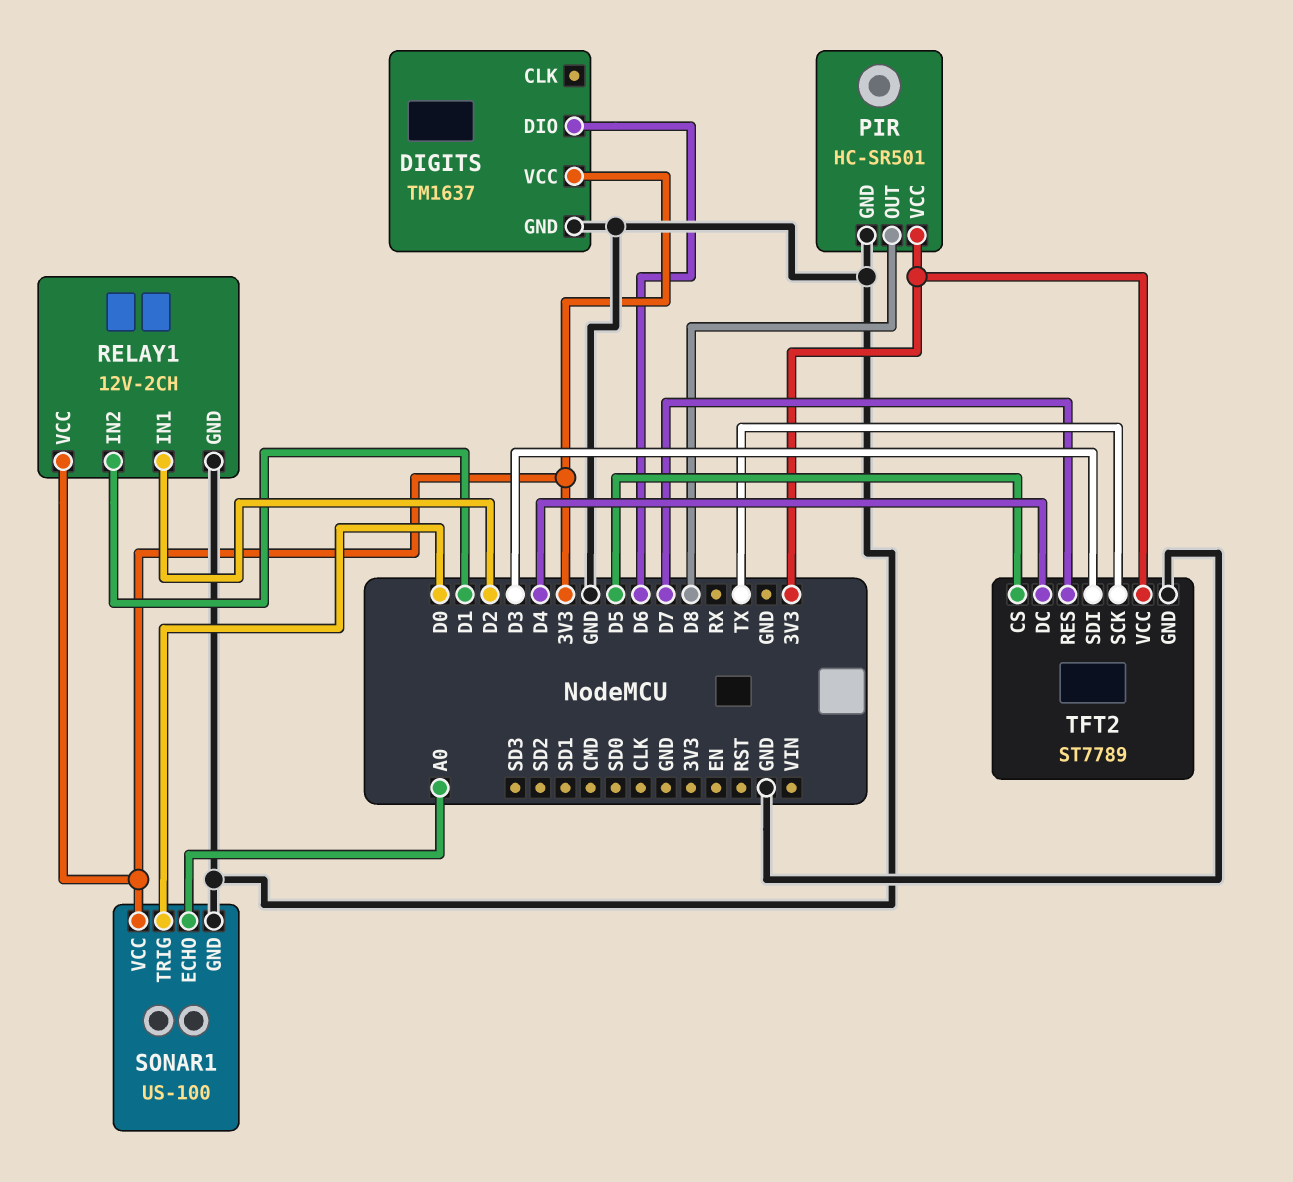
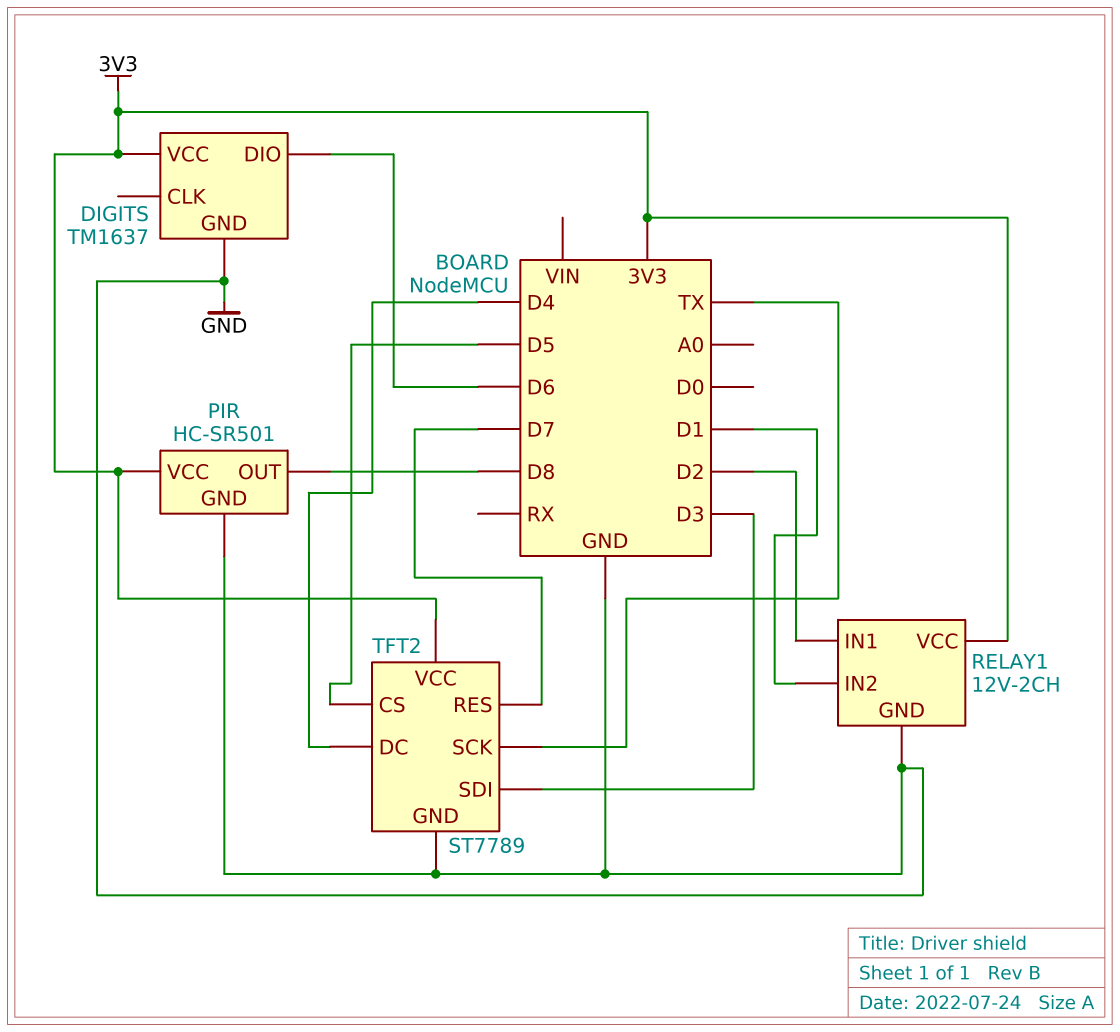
SONAR1: US-100 -> none
SONAR1 pin ECHO: A0 -> none
SONAR1 pin GND: GND -> none
SONAR1 pin TRIG: D0 -> none
SONAR1 pin VCC: 3V3 -> none

